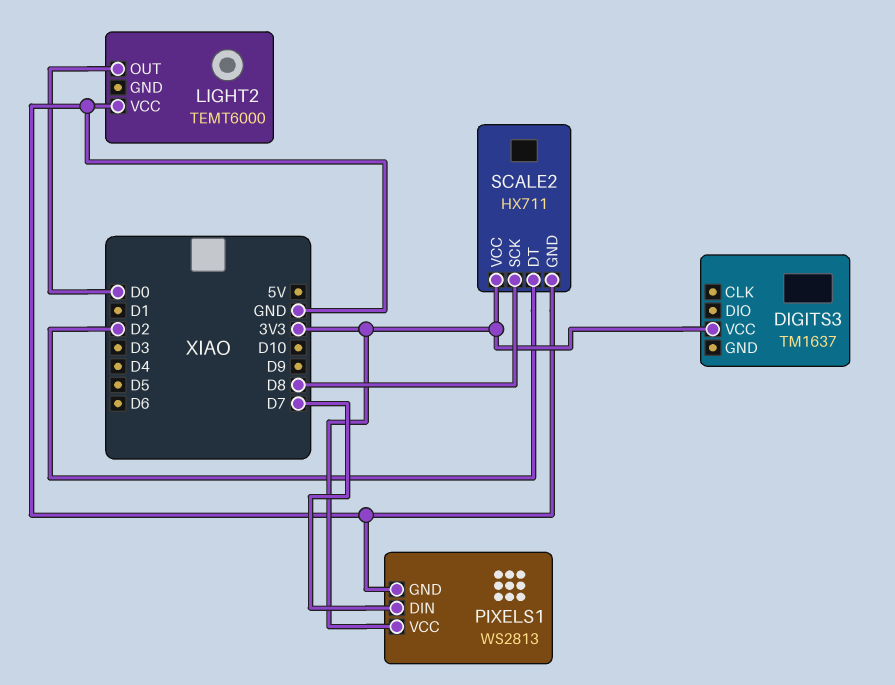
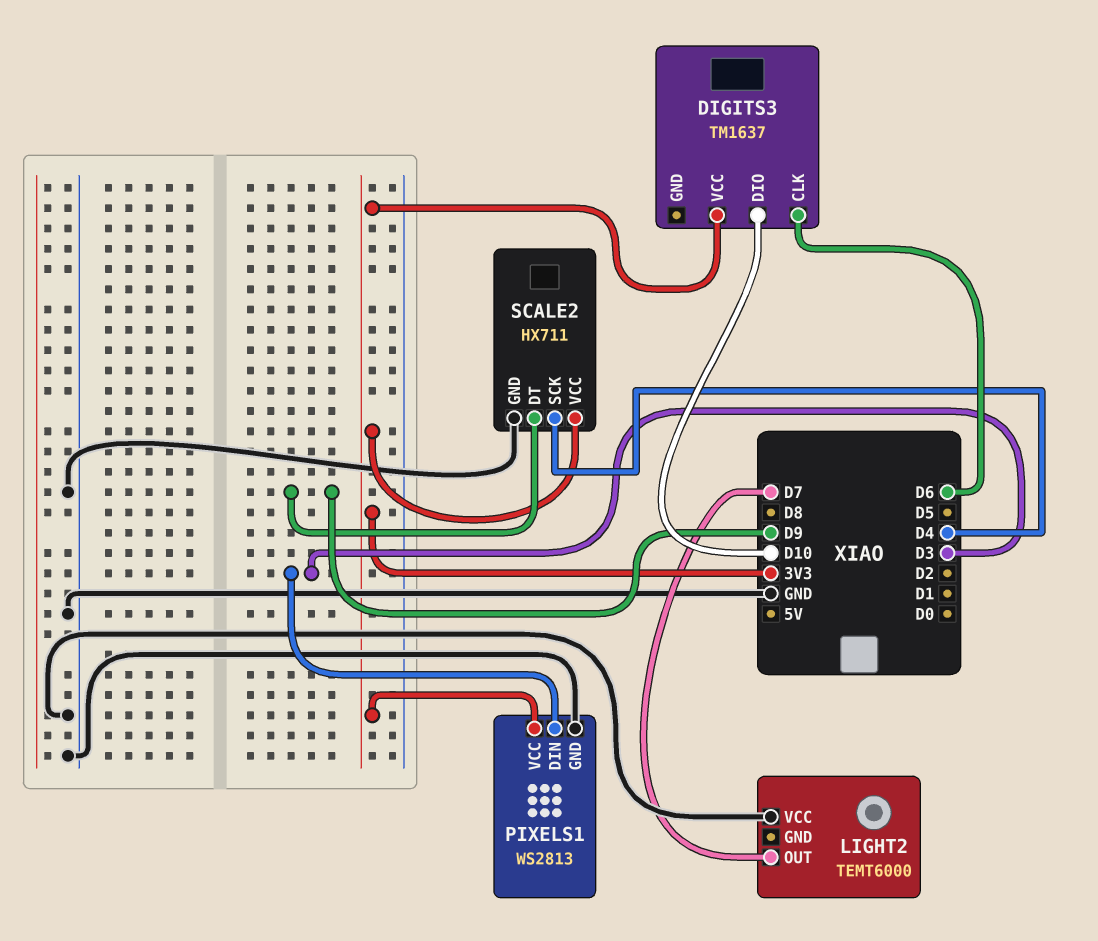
DIGITS3 pin CLK: none -> D6
DIGITS3 pin DIO: none -> D10
LIGHT2 pin OUT: D0 -> D7
PIXELS1 pin DIN: D7 -> D3
SCALE2 pin DT: D2 -> D9
SCALE2 pin SCK: D8 -> D4

